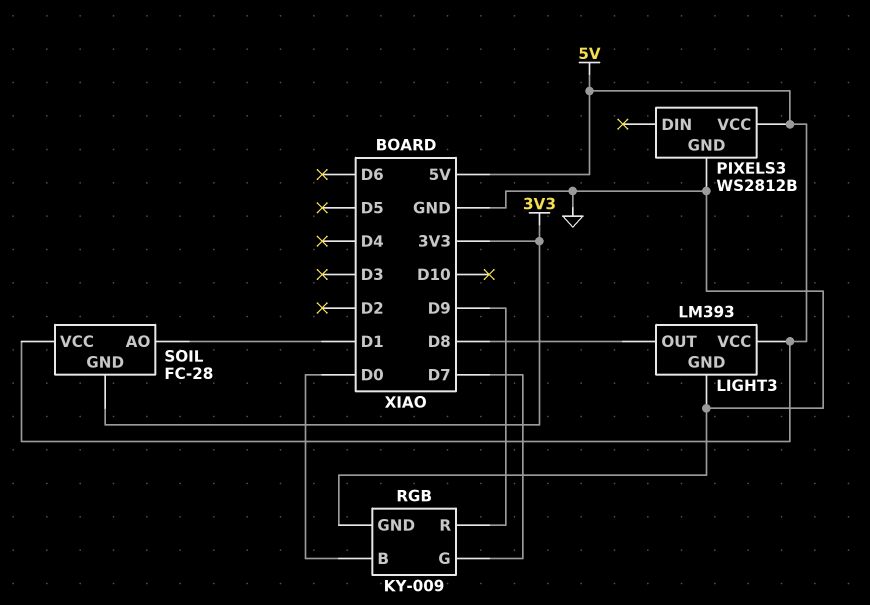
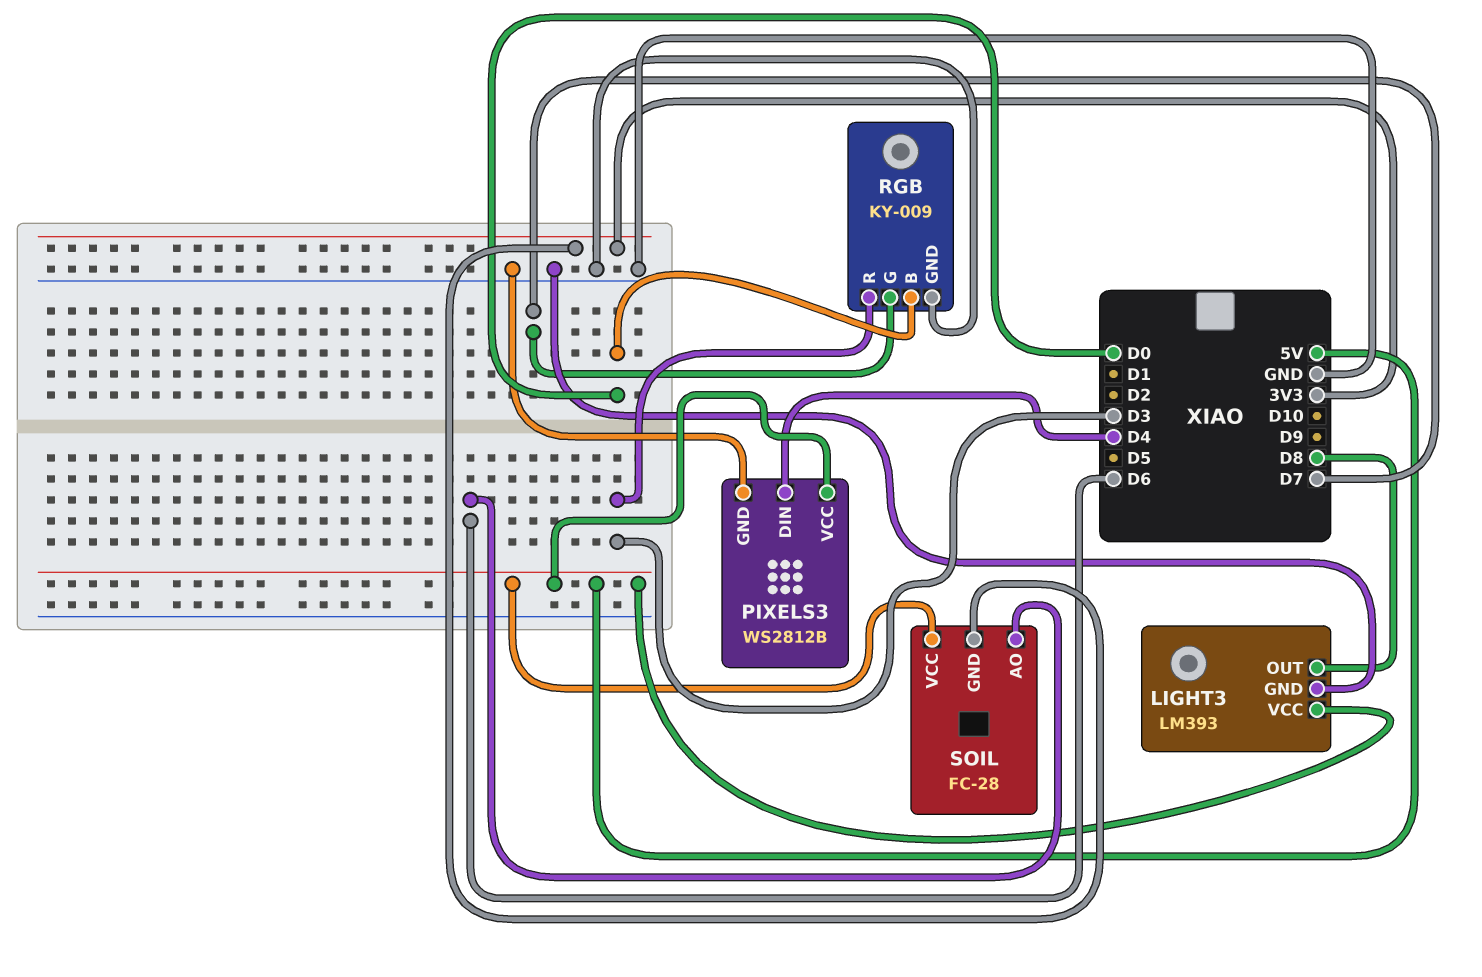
PIXELS3 pin DIN: none -> D4
RGB pin R: D9 -> D3
SOIL pin AO: D1 -> D6

